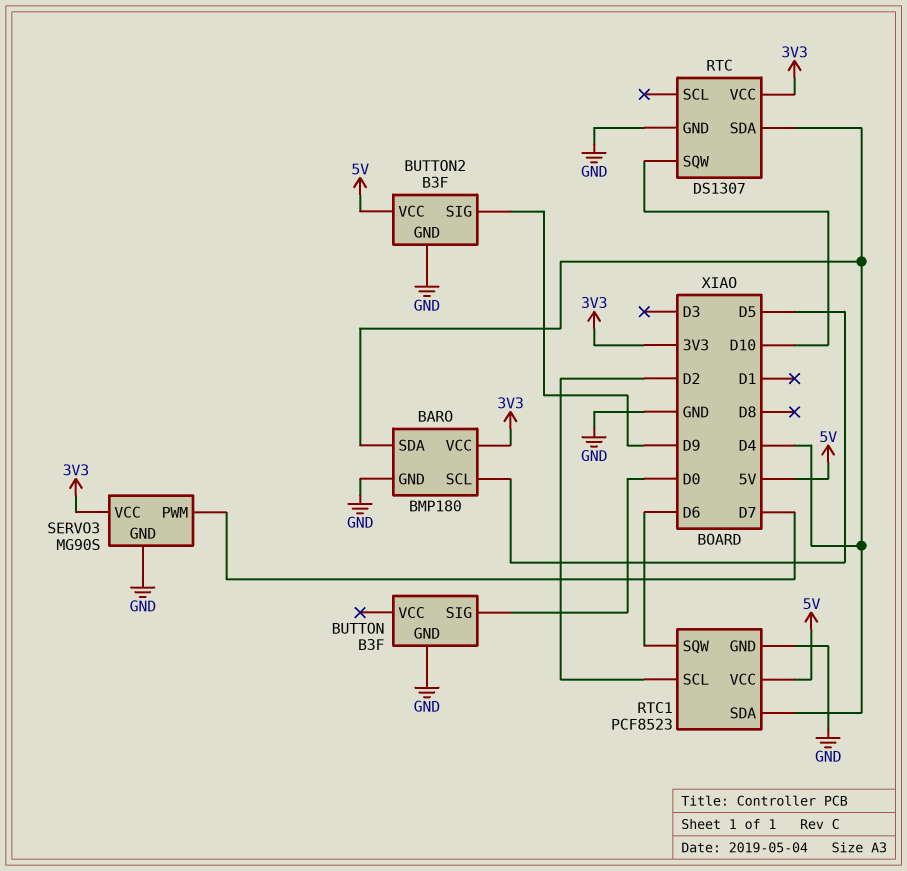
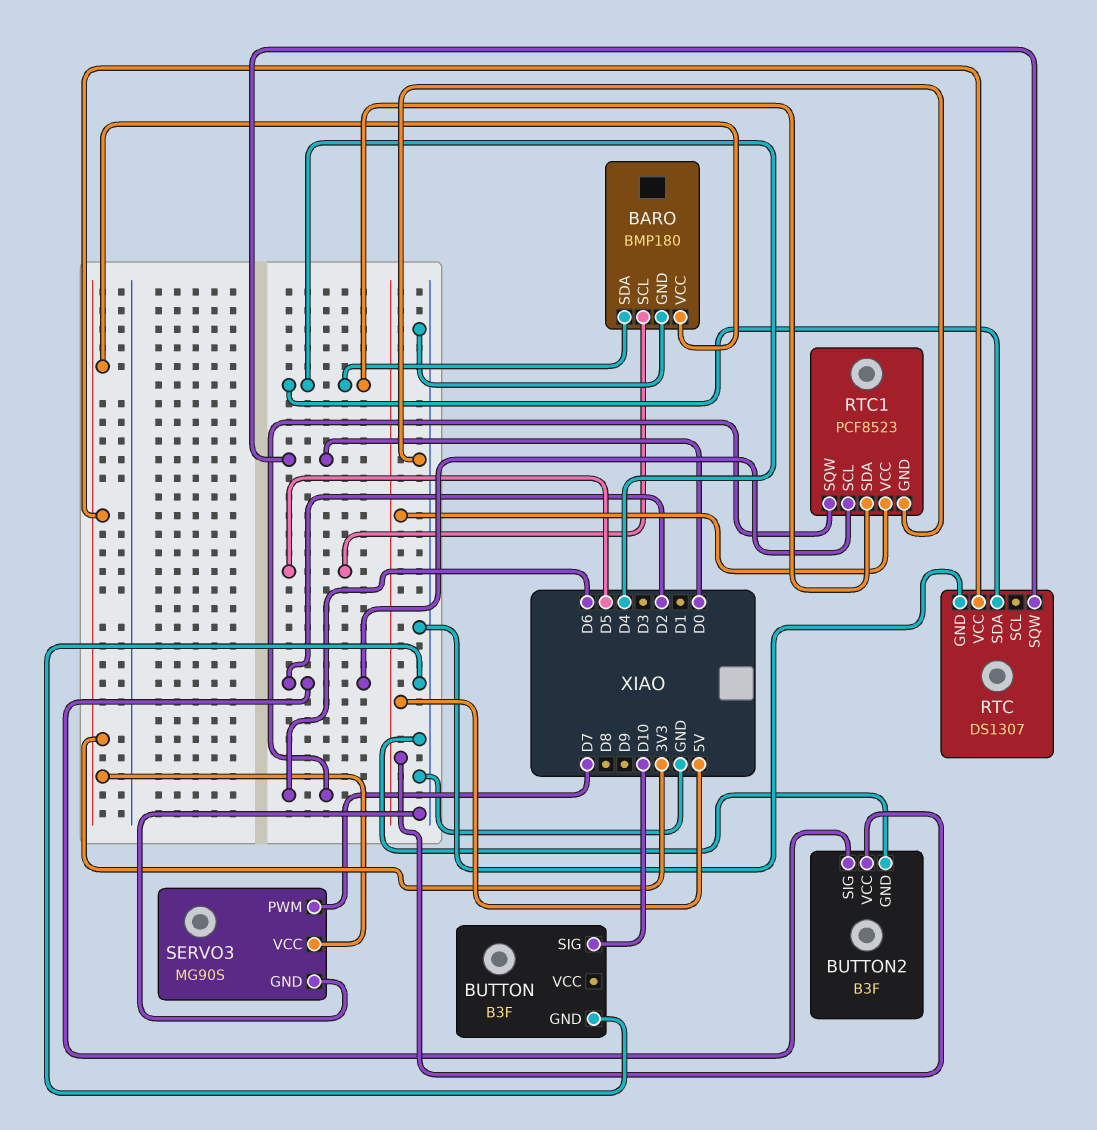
BUTTON pin SIG: D0 -> D10
BUTTON2 pin SIG: D9 -> D2
RTC pin SQW: D10 -> D0

